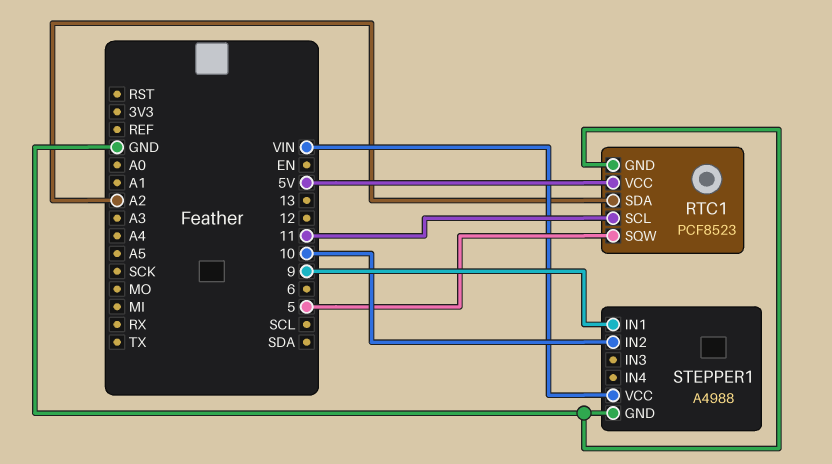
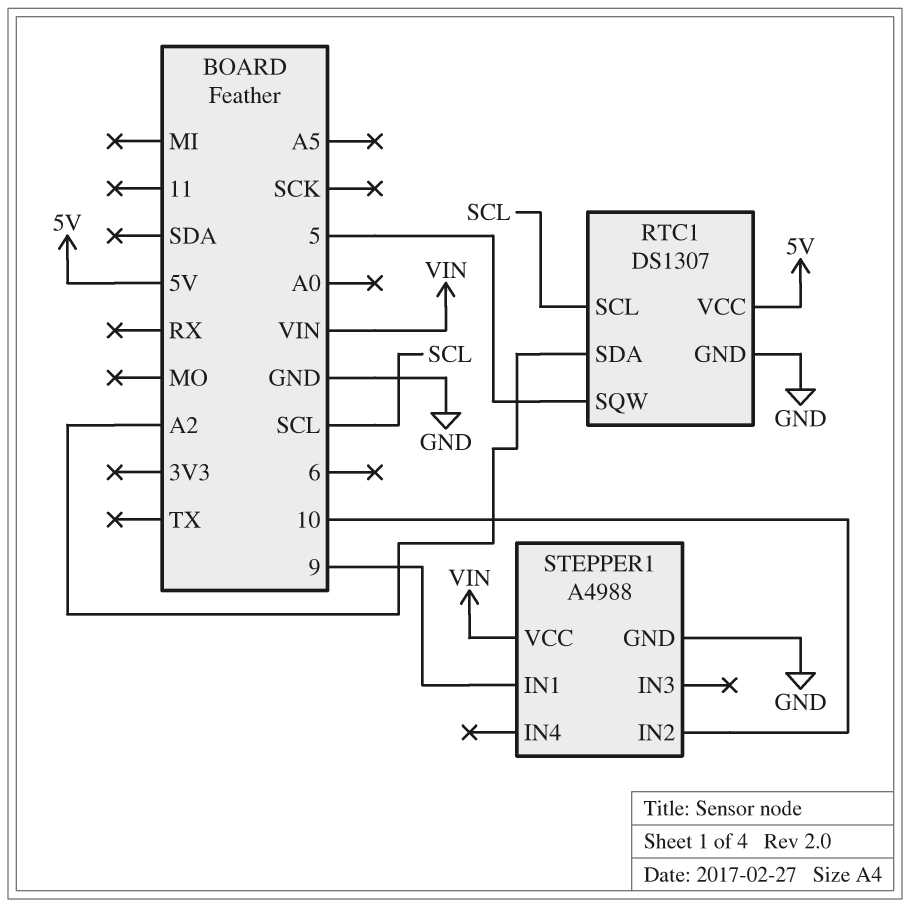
RTC1: PCF8523 -> DS1307
RTC1 pin SCL: 11 -> SCL

